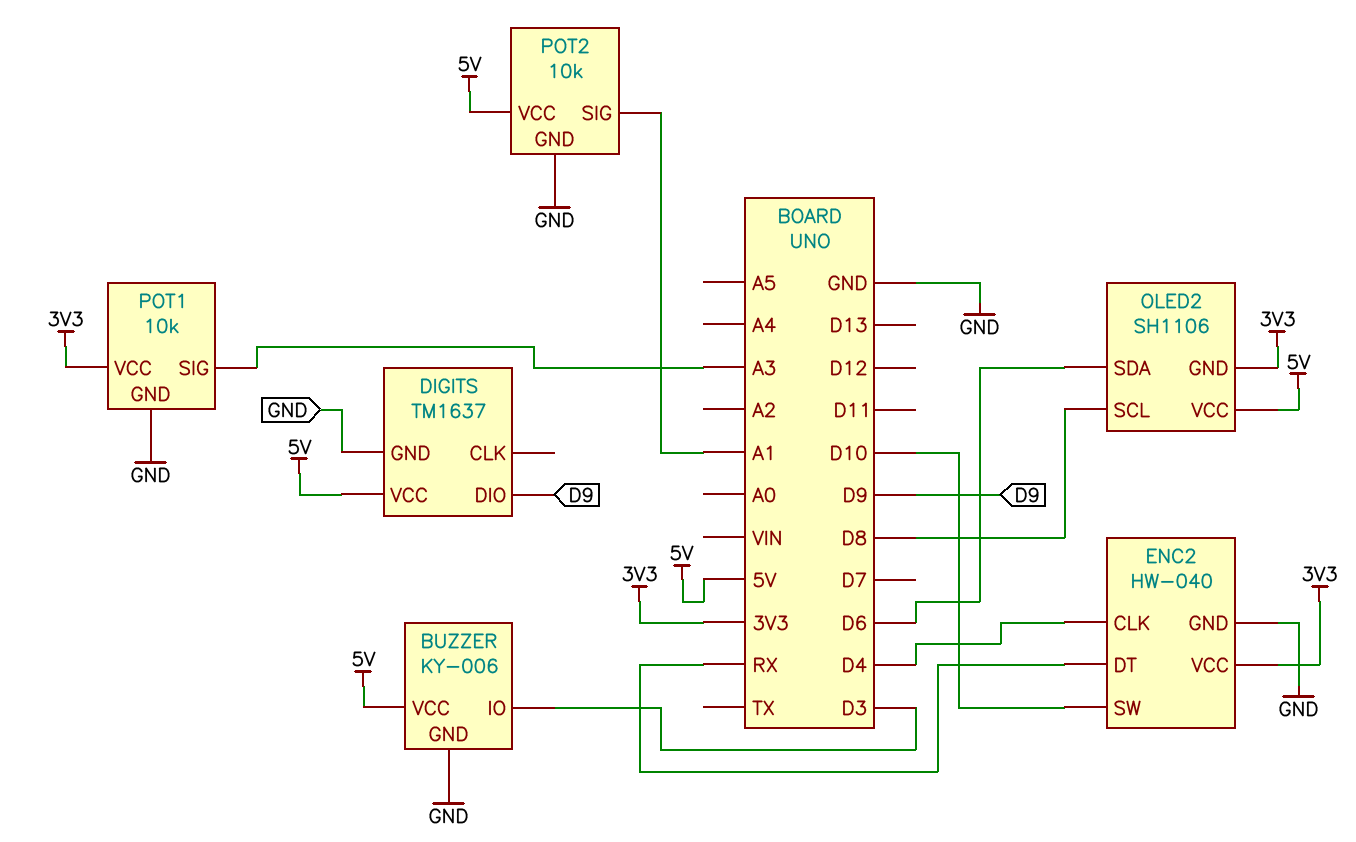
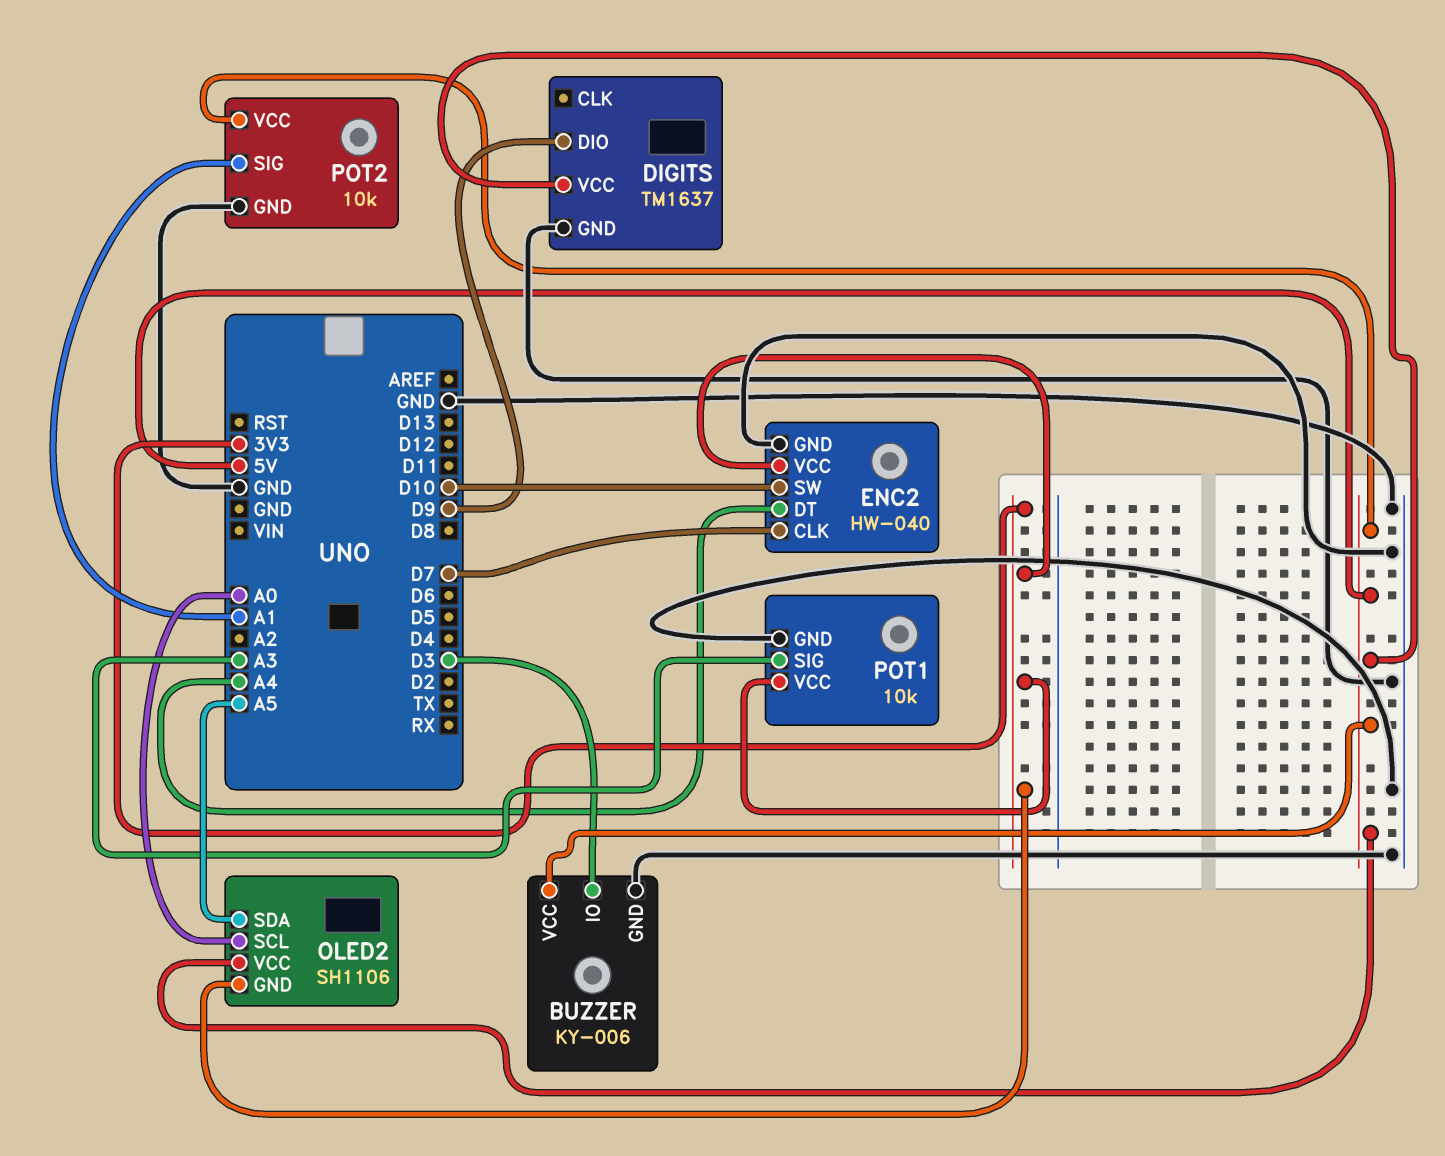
ENC2 pin CLK: D4 -> D7
ENC2 pin DT: RX -> A4
OLED2 pin SCL: D8 -> A0
OLED2 pin SDA: D6 -> A5

